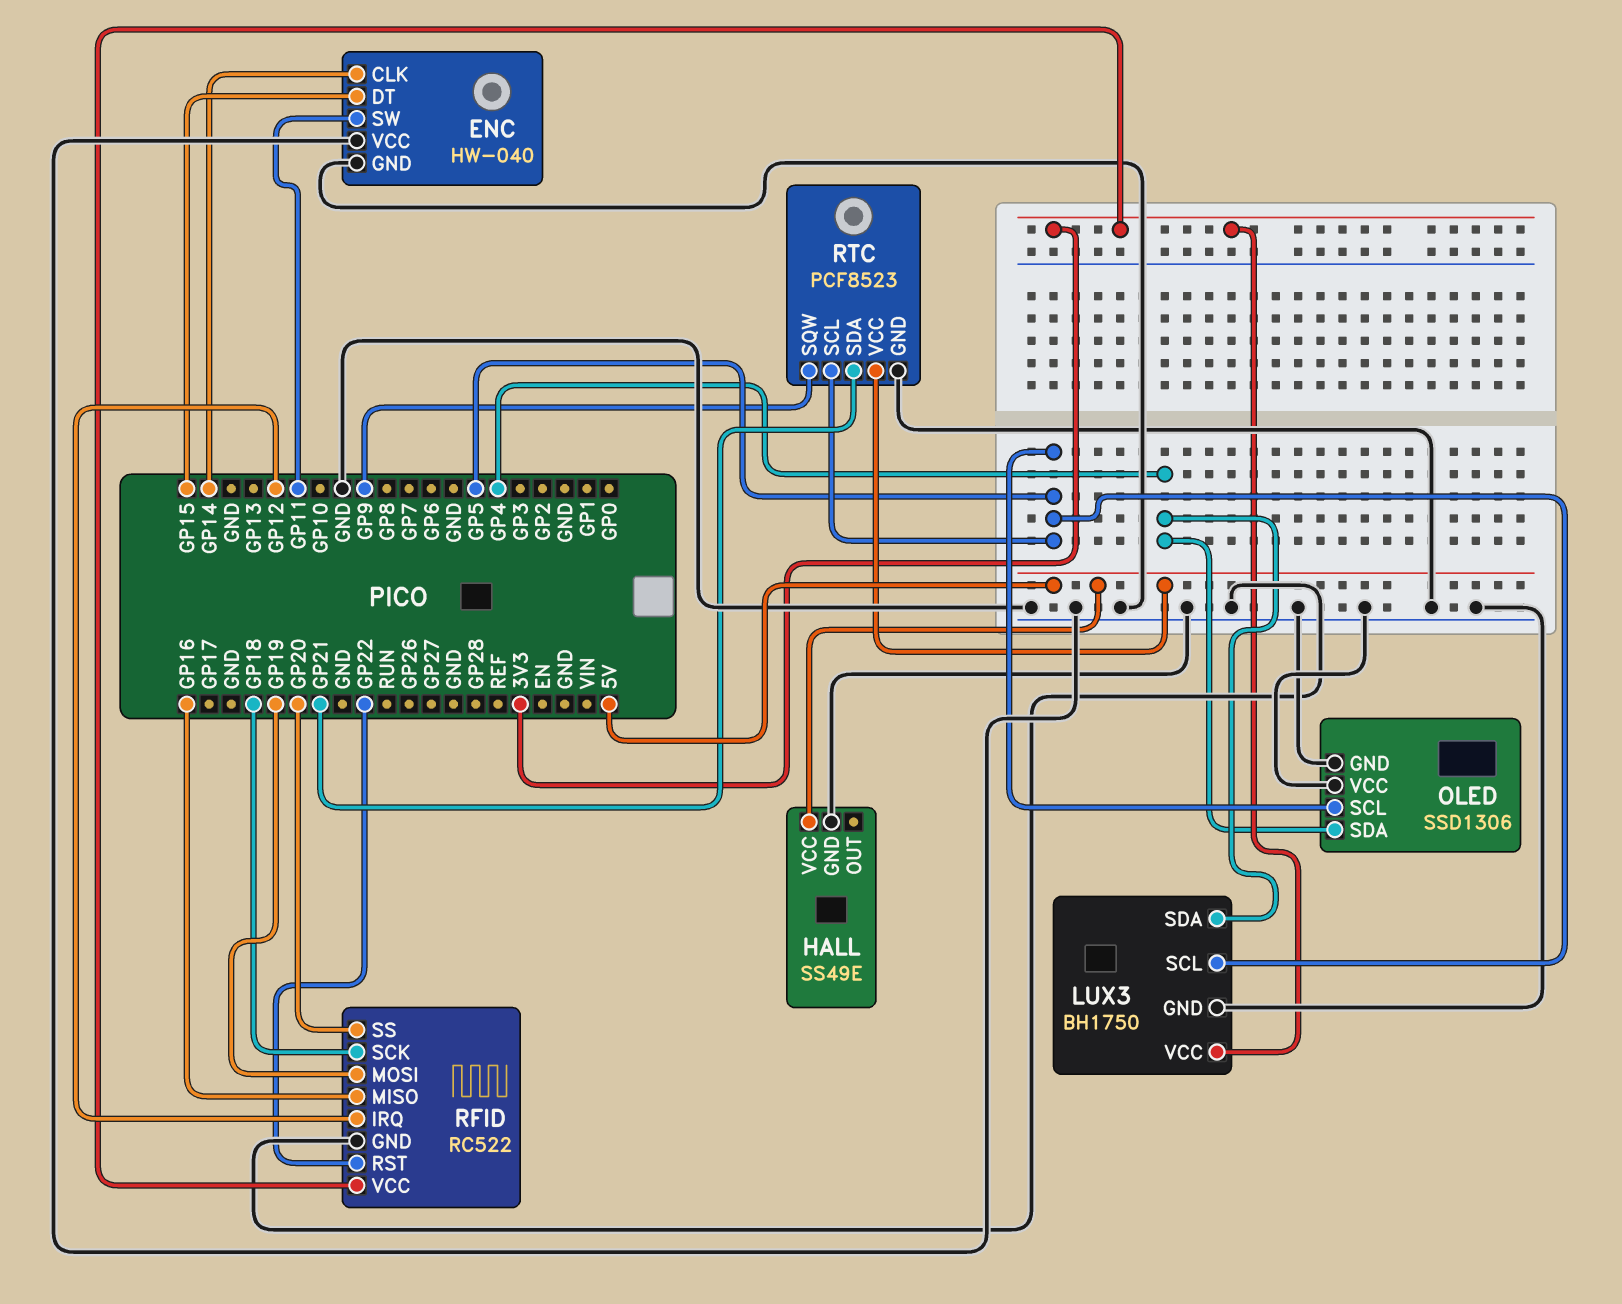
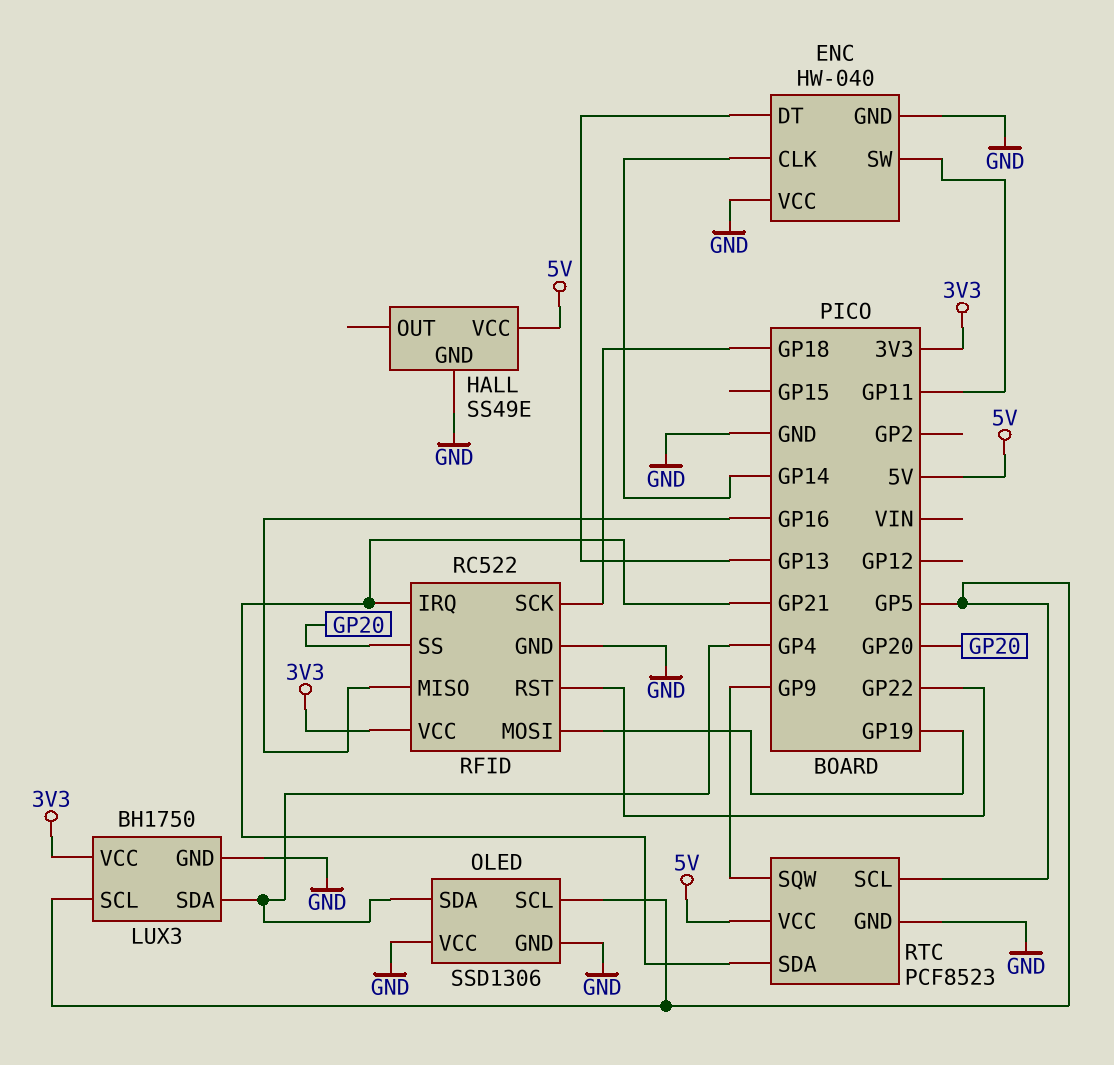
ENC pin DT: GP15 -> GP13
RFID pin IRQ: GP12 -> GP21

